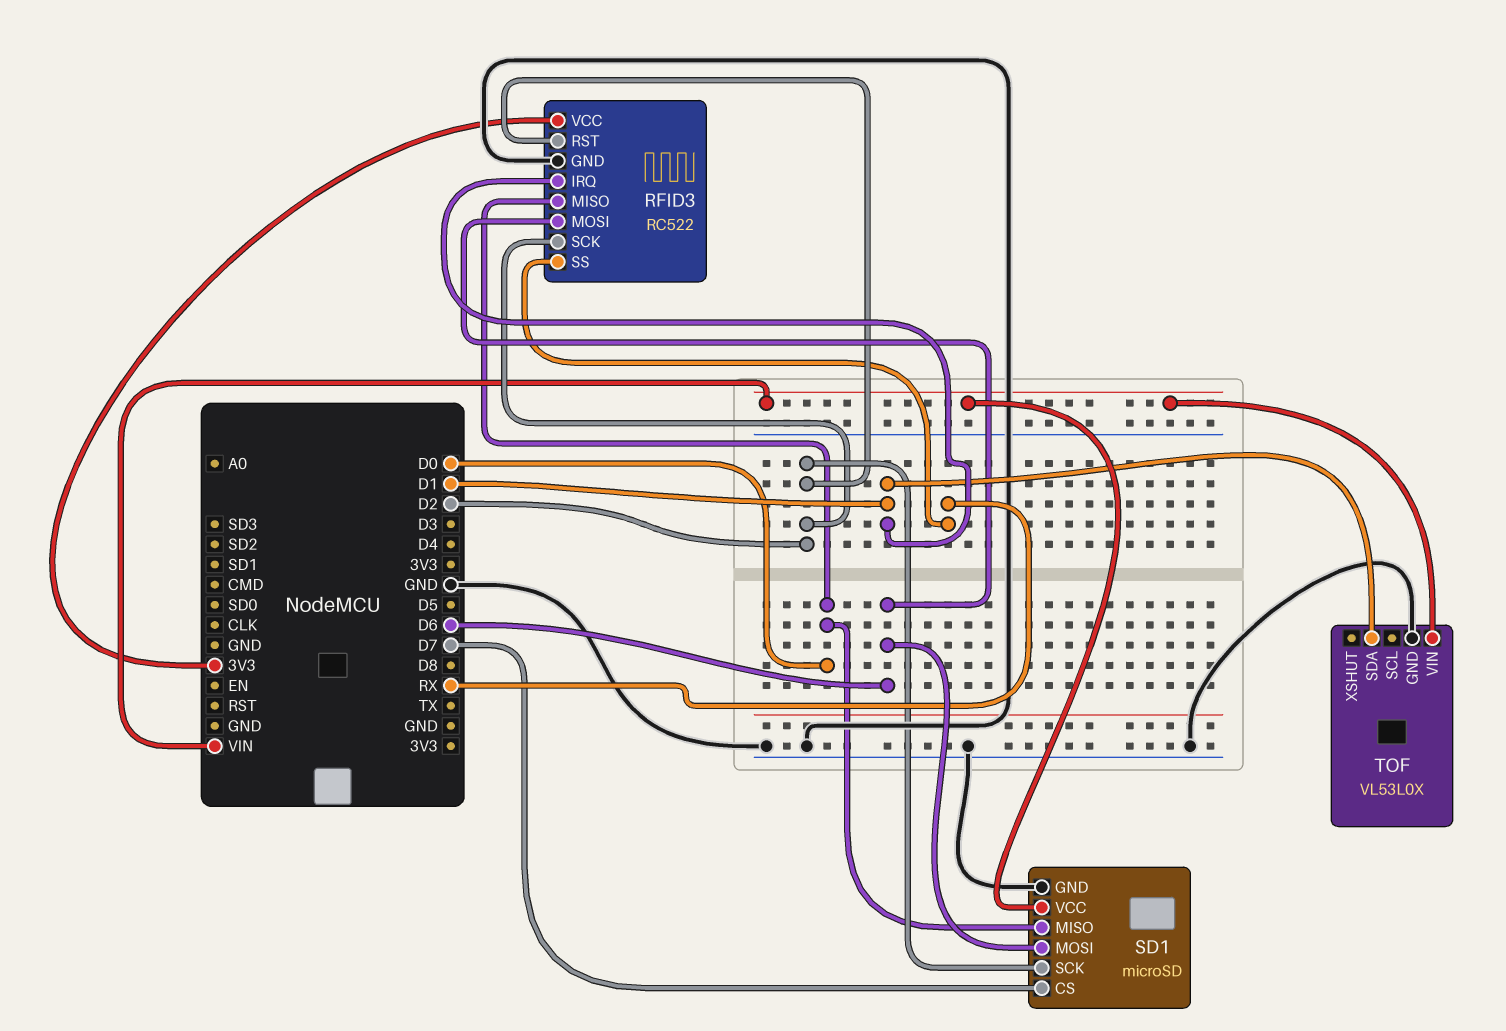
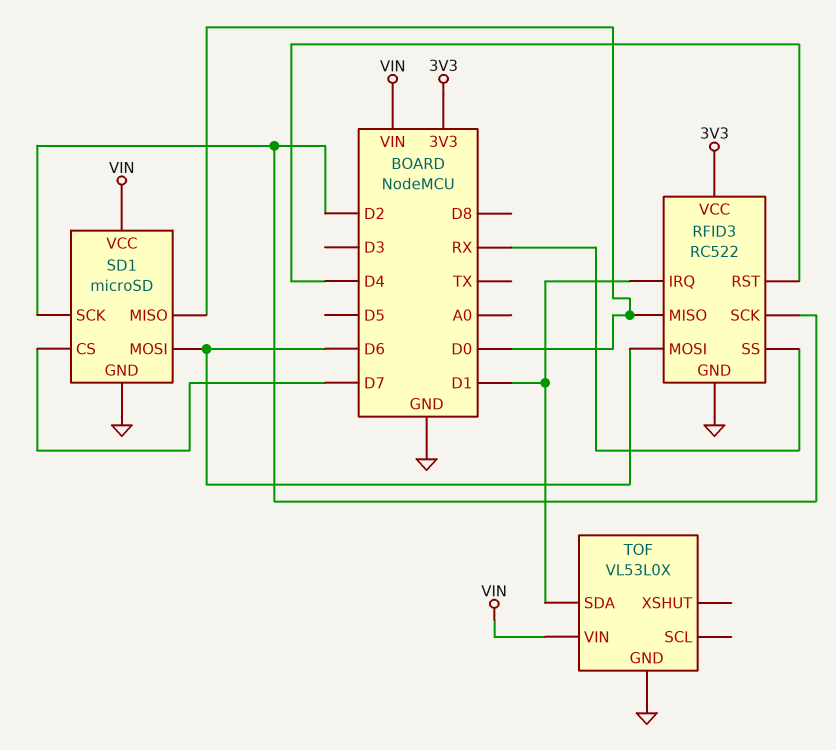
RFID3 pin RST: D2 -> D4

